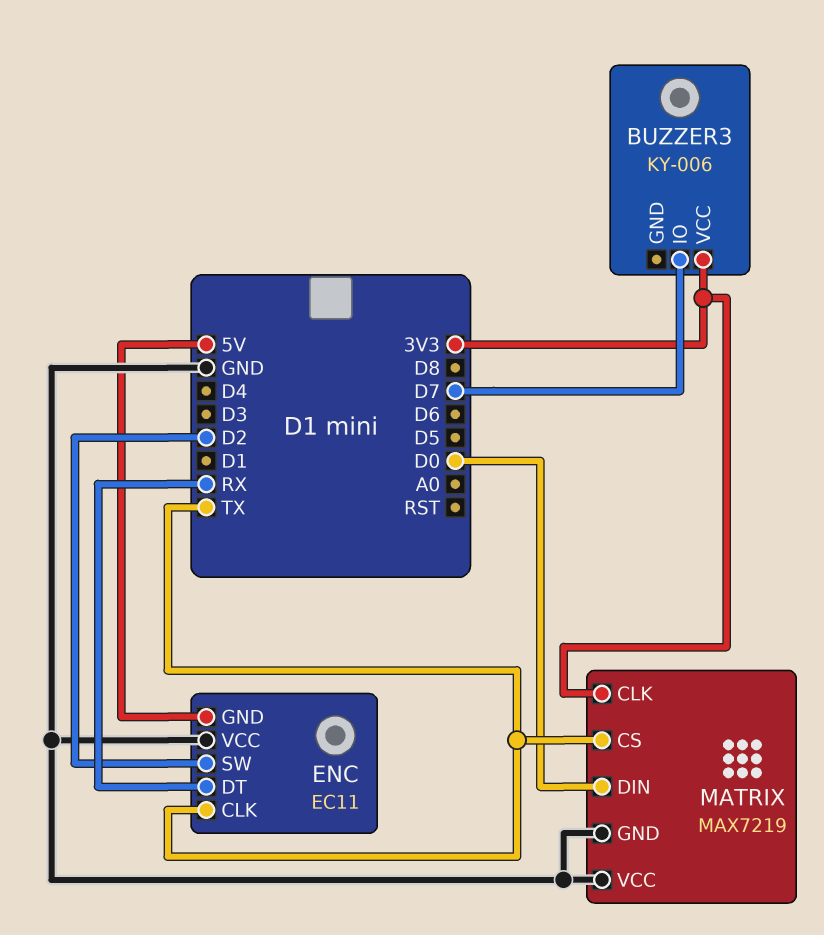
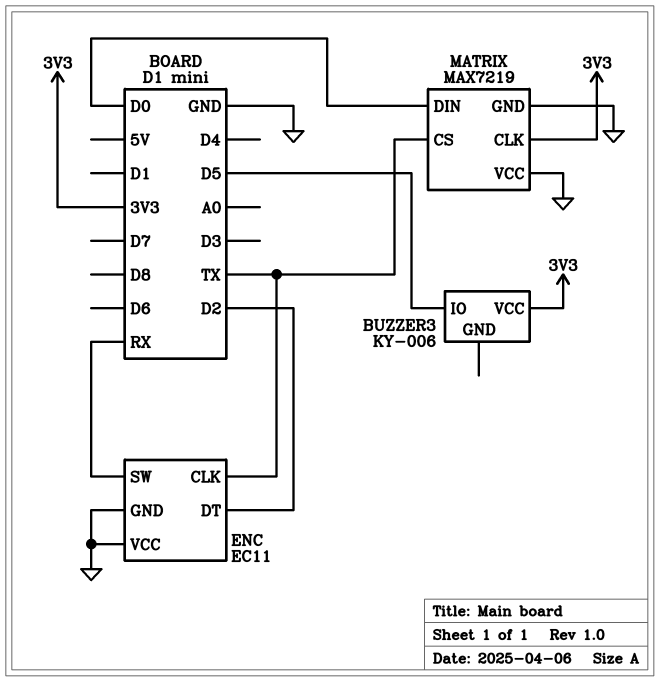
BUZZER3 pin IO: D7 -> D5
ENC pin DT: RX -> D2
ENC pin GND: 5V -> GND
ENC pin SW: D2 -> RX

